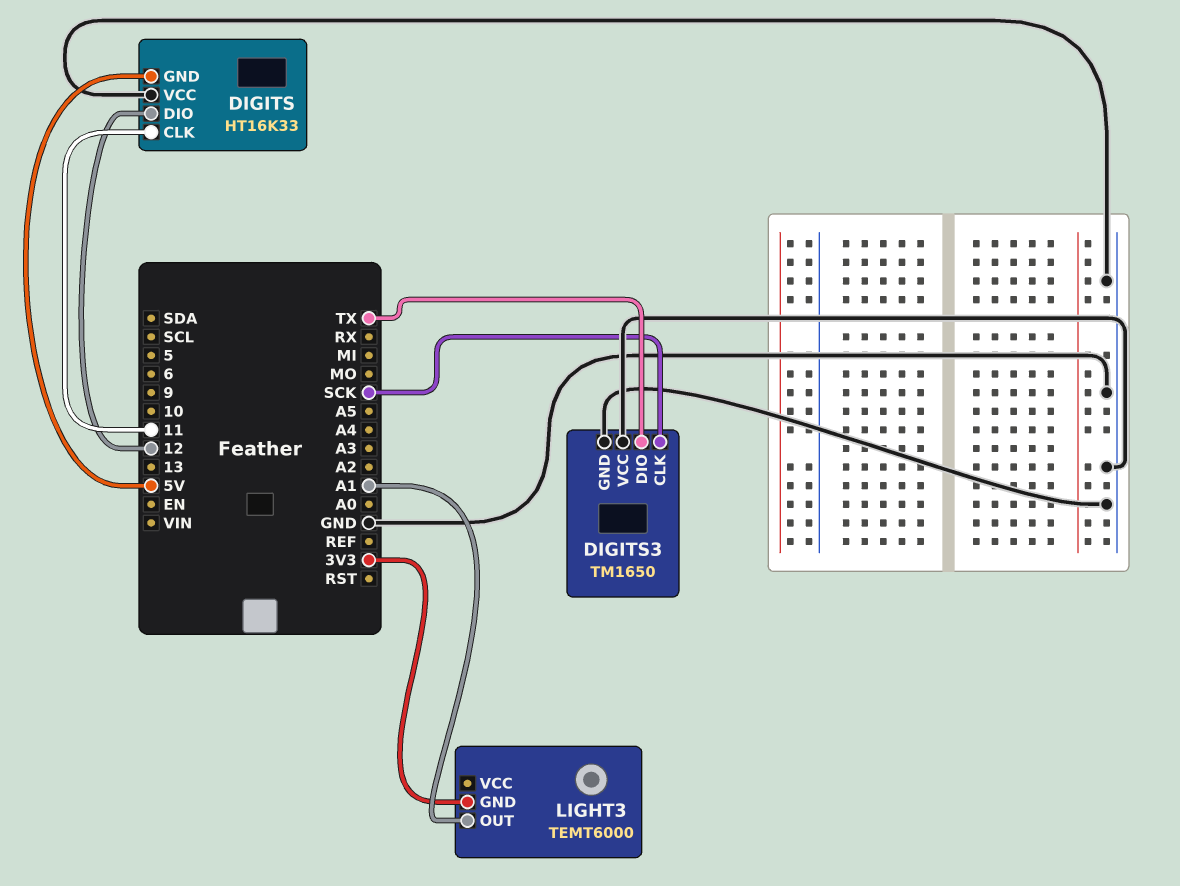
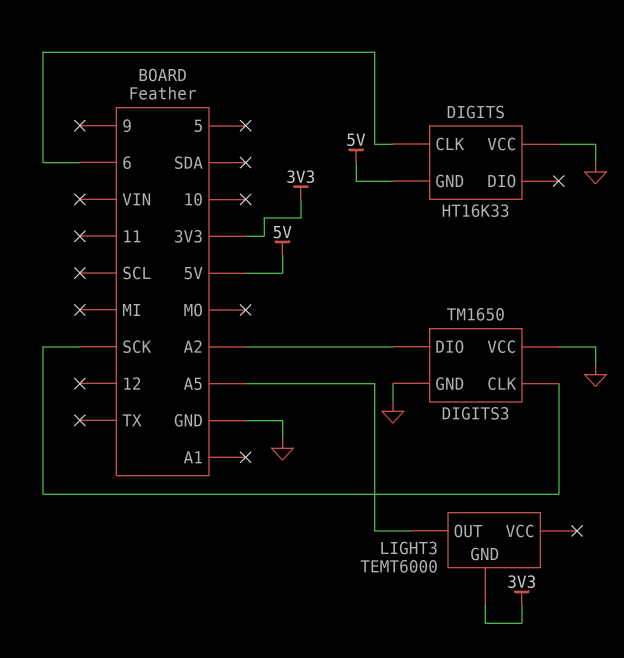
DIGITS pin CLK: 11 -> 6
DIGITS pin DIO: 12 -> none
DIGITS3 pin DIO: TX -> A2
LIGHT3 pin OUT: A1 -> A5

